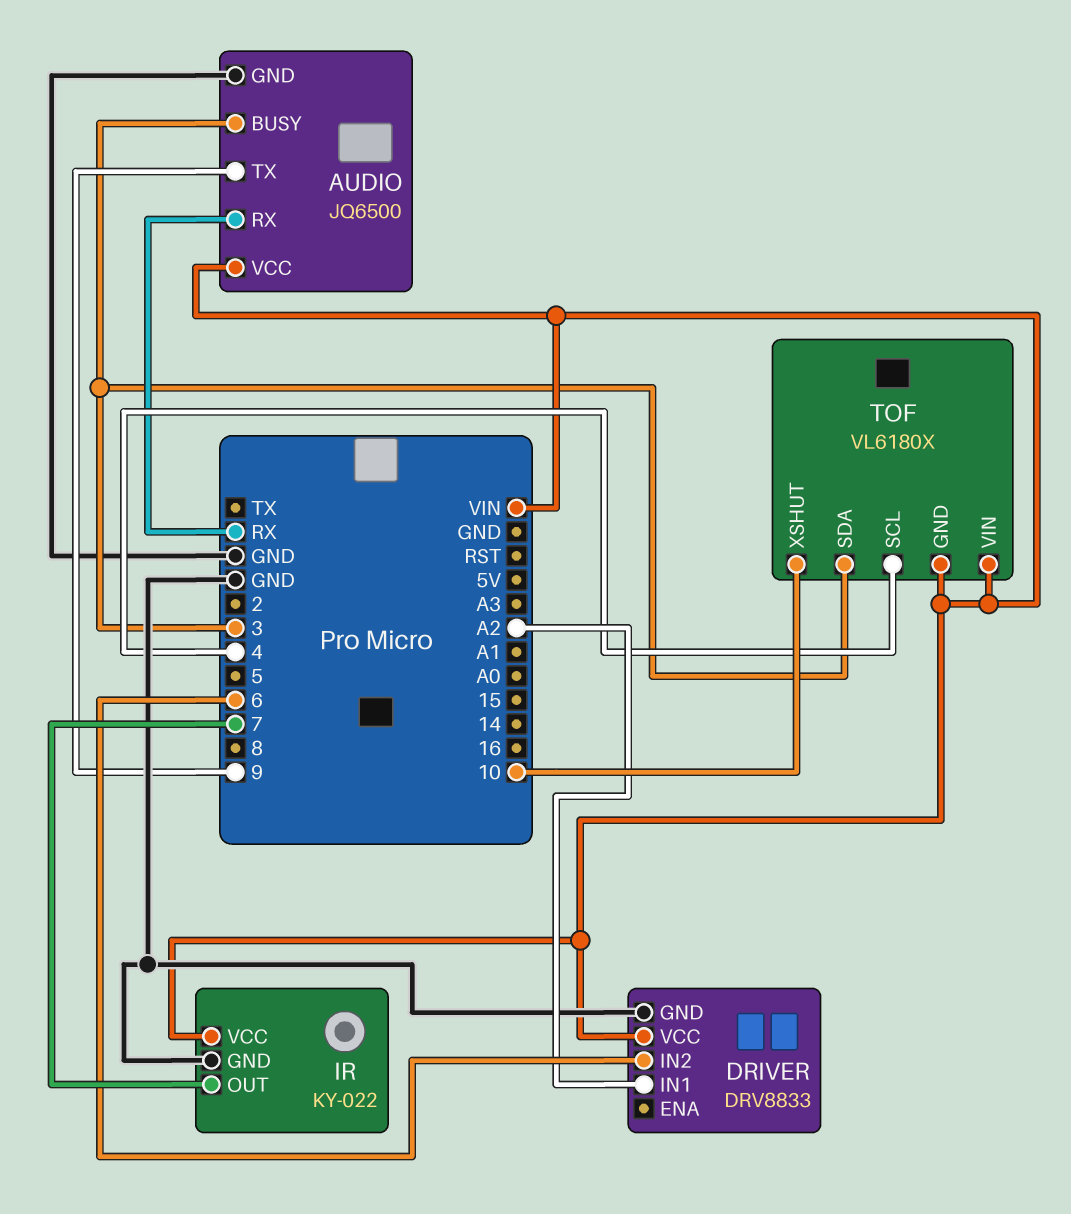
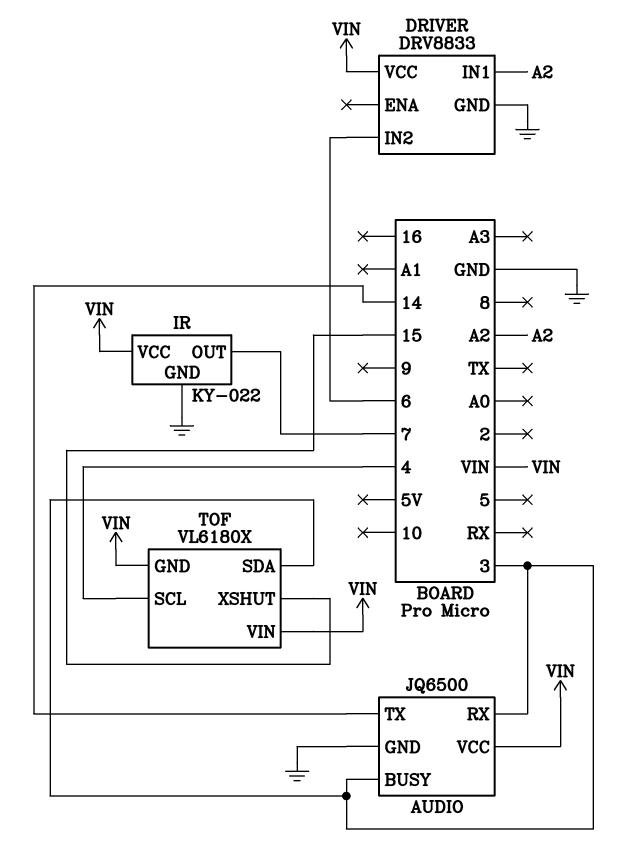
AUDIO pin RX: RX -> 3
AUDIO pin TX: 9 -> 14
TOF pin XSHUT: 10 -> 15

